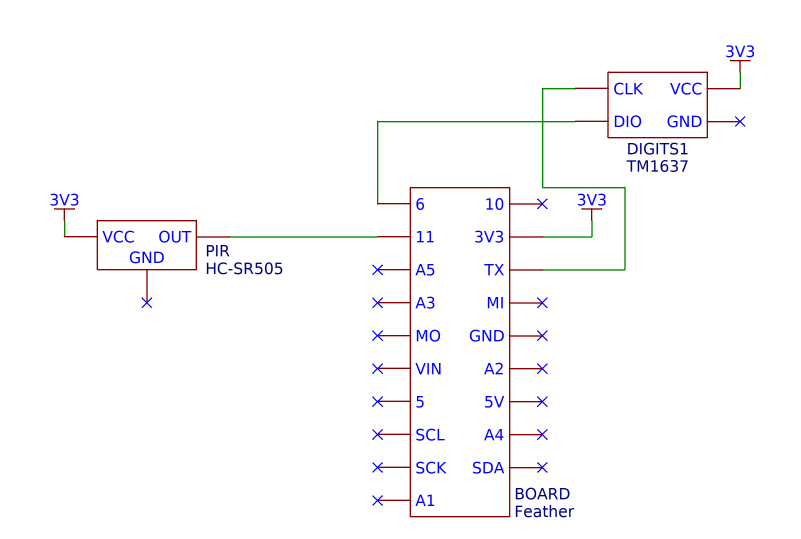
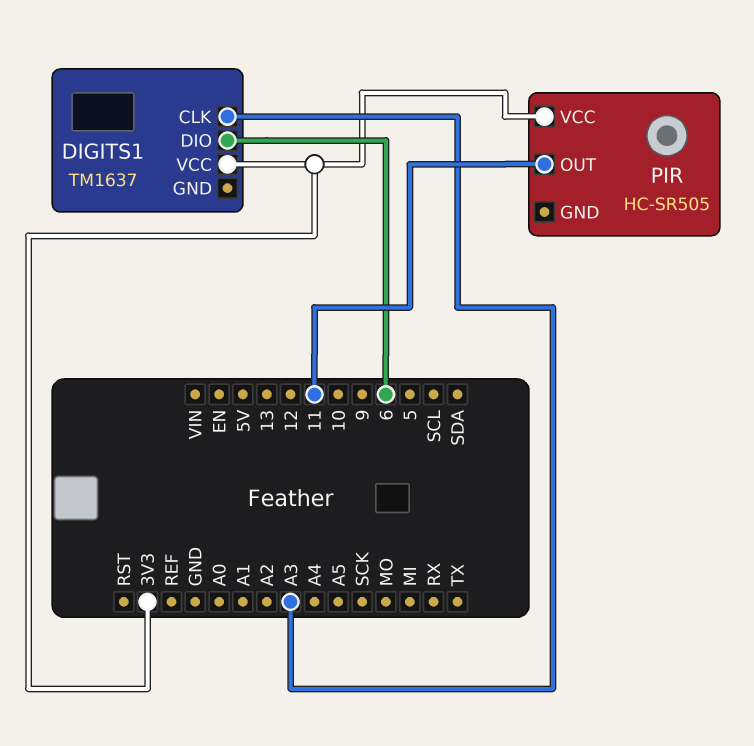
DIGITS1 pin CLK: TX -> A3

